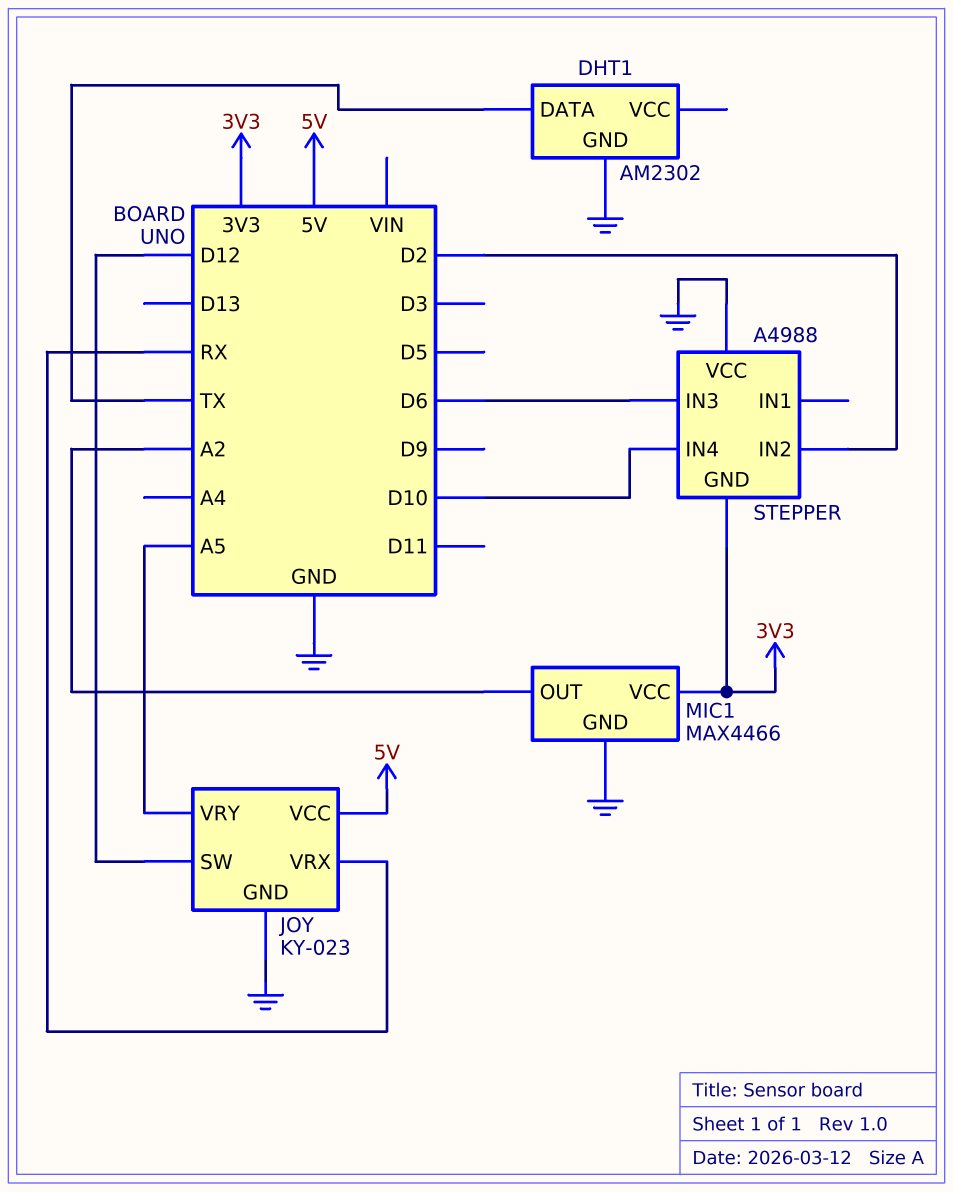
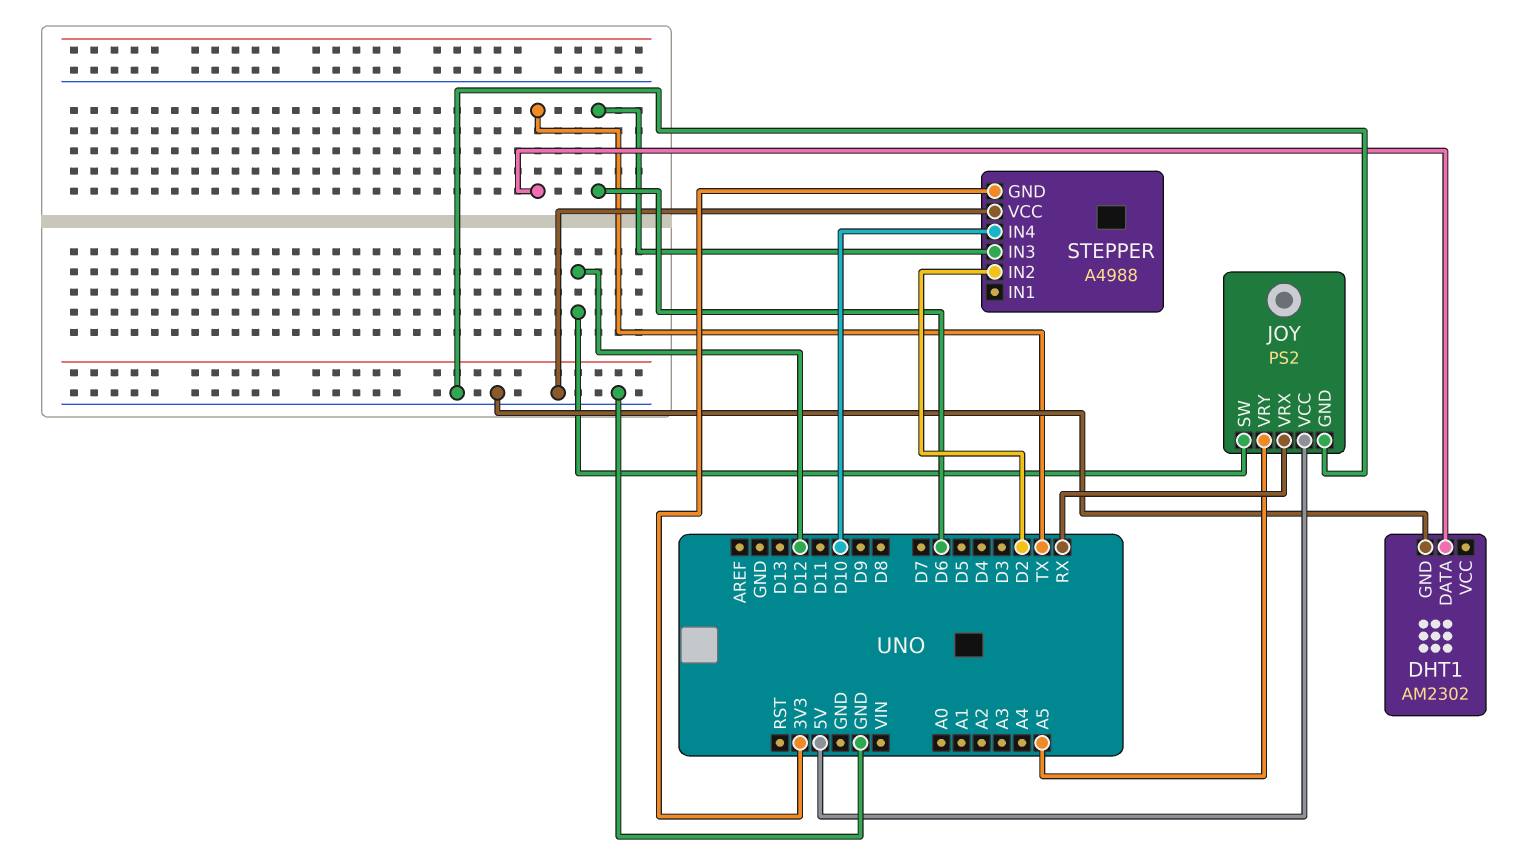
JOY: KY-023 -> PS2
MIC1: MAX4466 -> none
MIC1 pin GND: GND -> none
MIC1 pin OUT: A2 -> none
MIC1 pin VCC: 3V3 -> none

